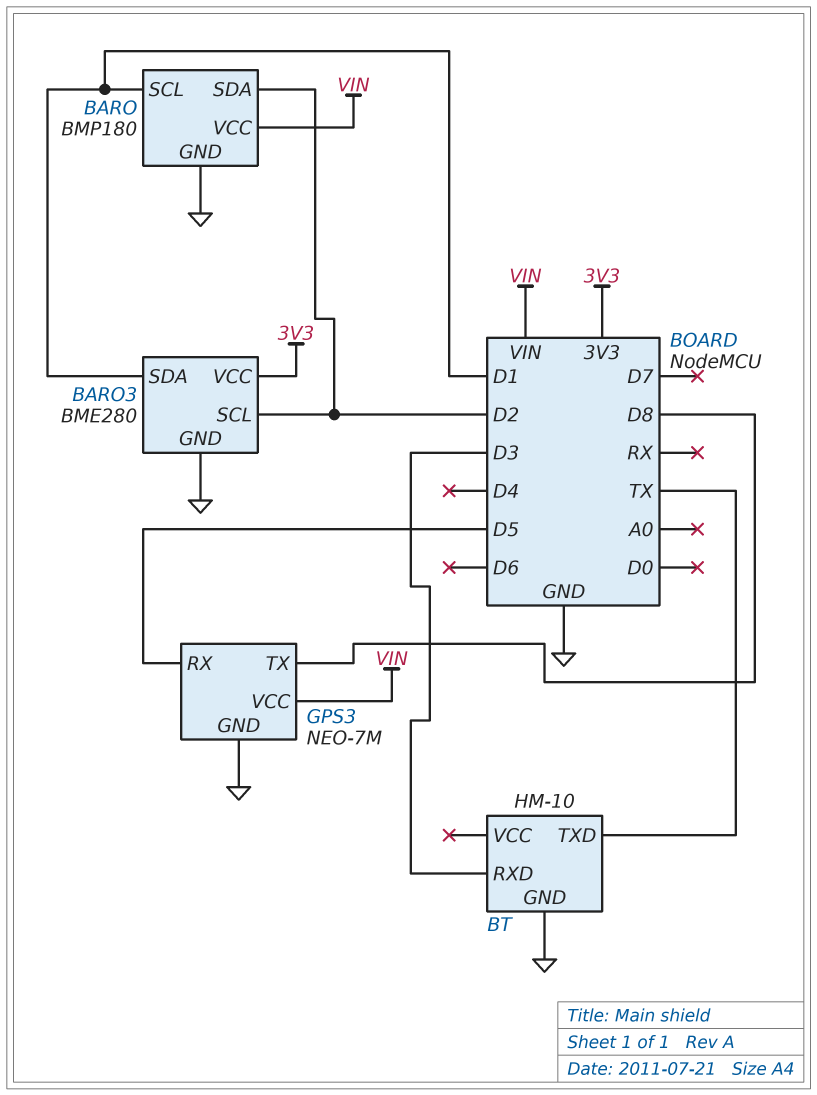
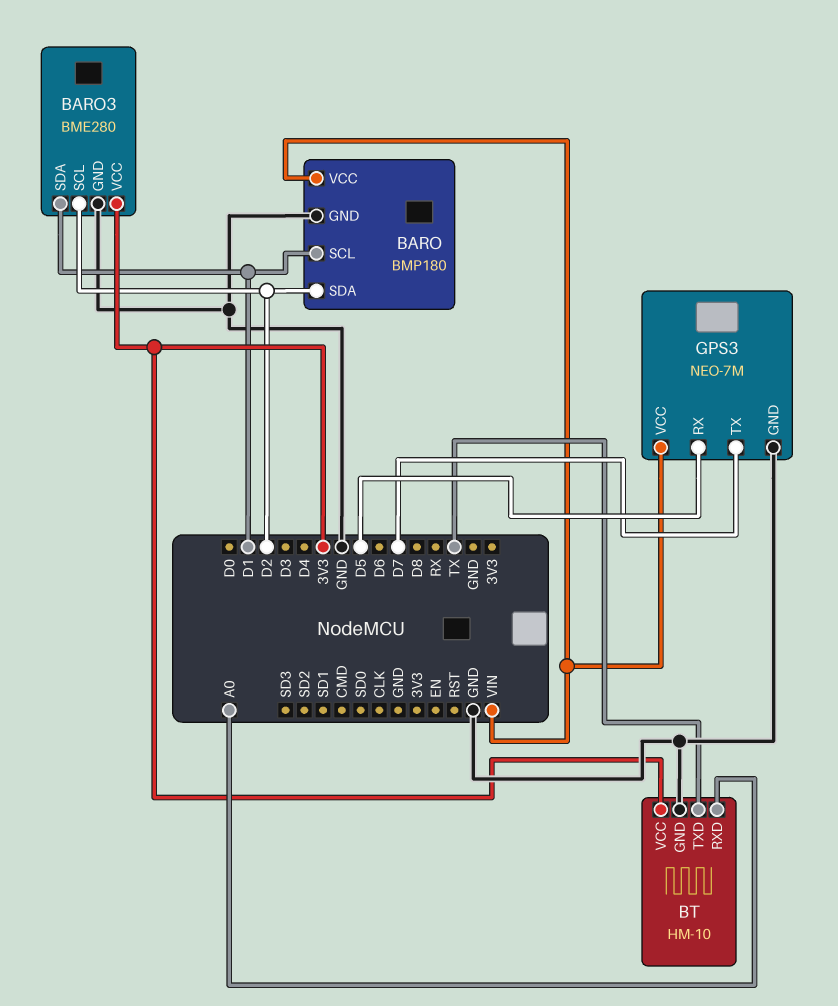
BT pin RXD: D3 -> A0
BT pin VCC: none -> 3V3
GPS3 pin TX: D8 -> D7

